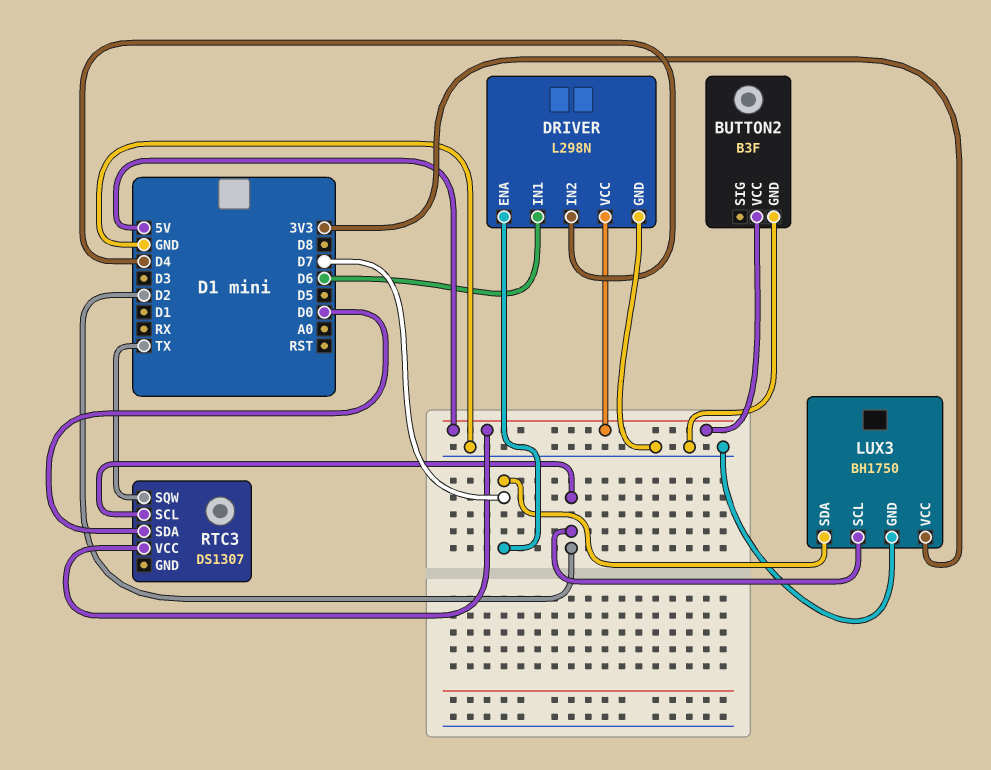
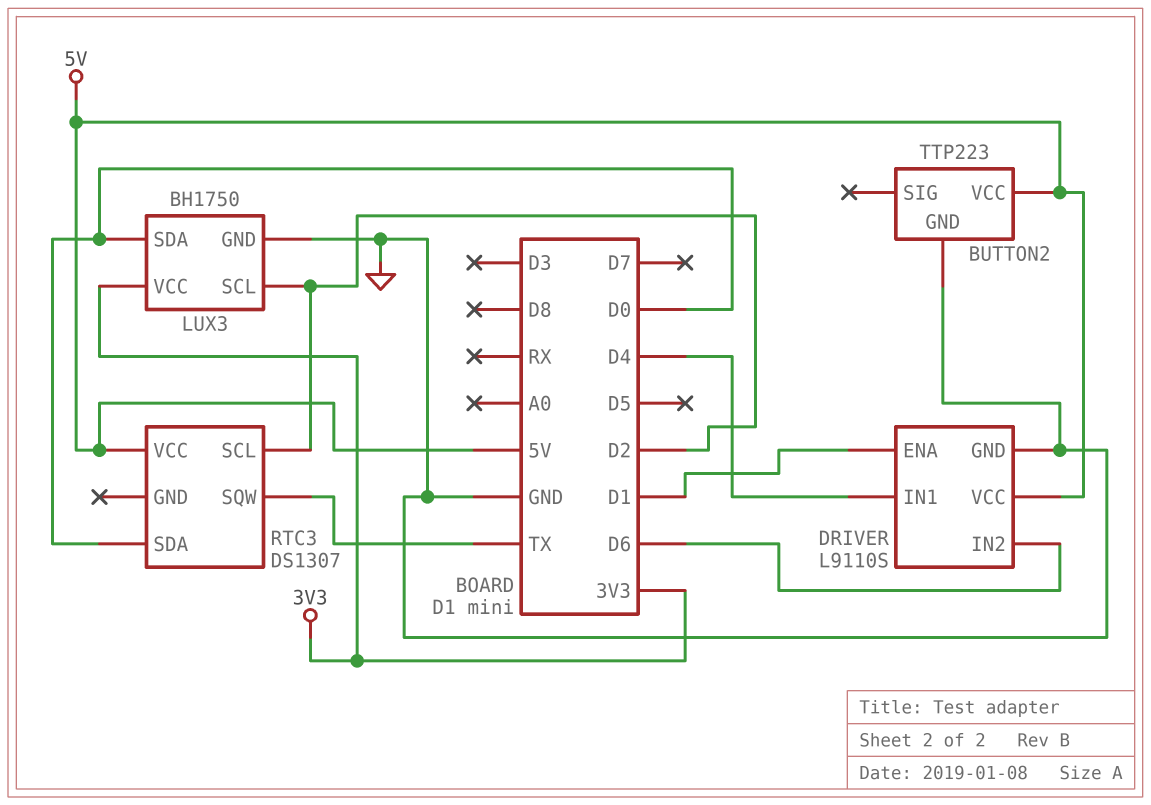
BUTTON2: B3F -> TTP223
DRIVER: L298N -> L9110S
DRIVER pin ENA: D7 -> D1
DRIVER pin IN1: D6 -> D4
DRIVER pin IN2: D4 -> D6
LUX3 pin SDA: D7 -> D0

